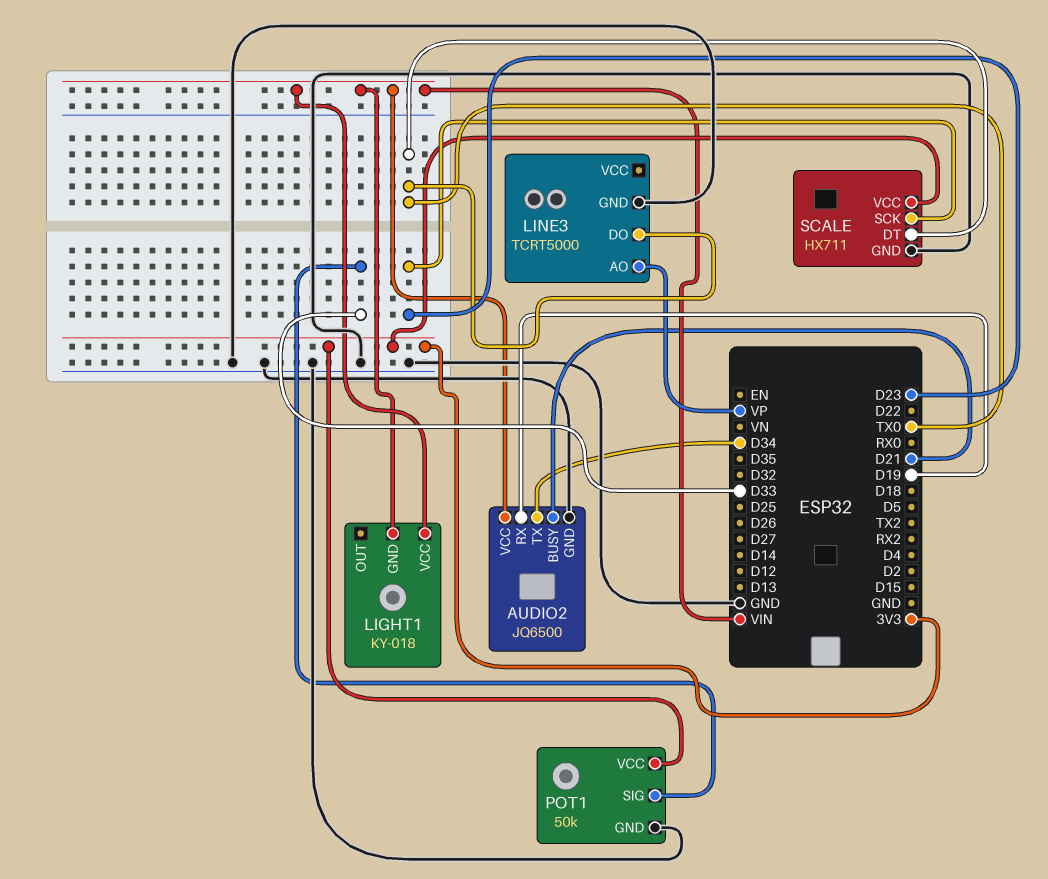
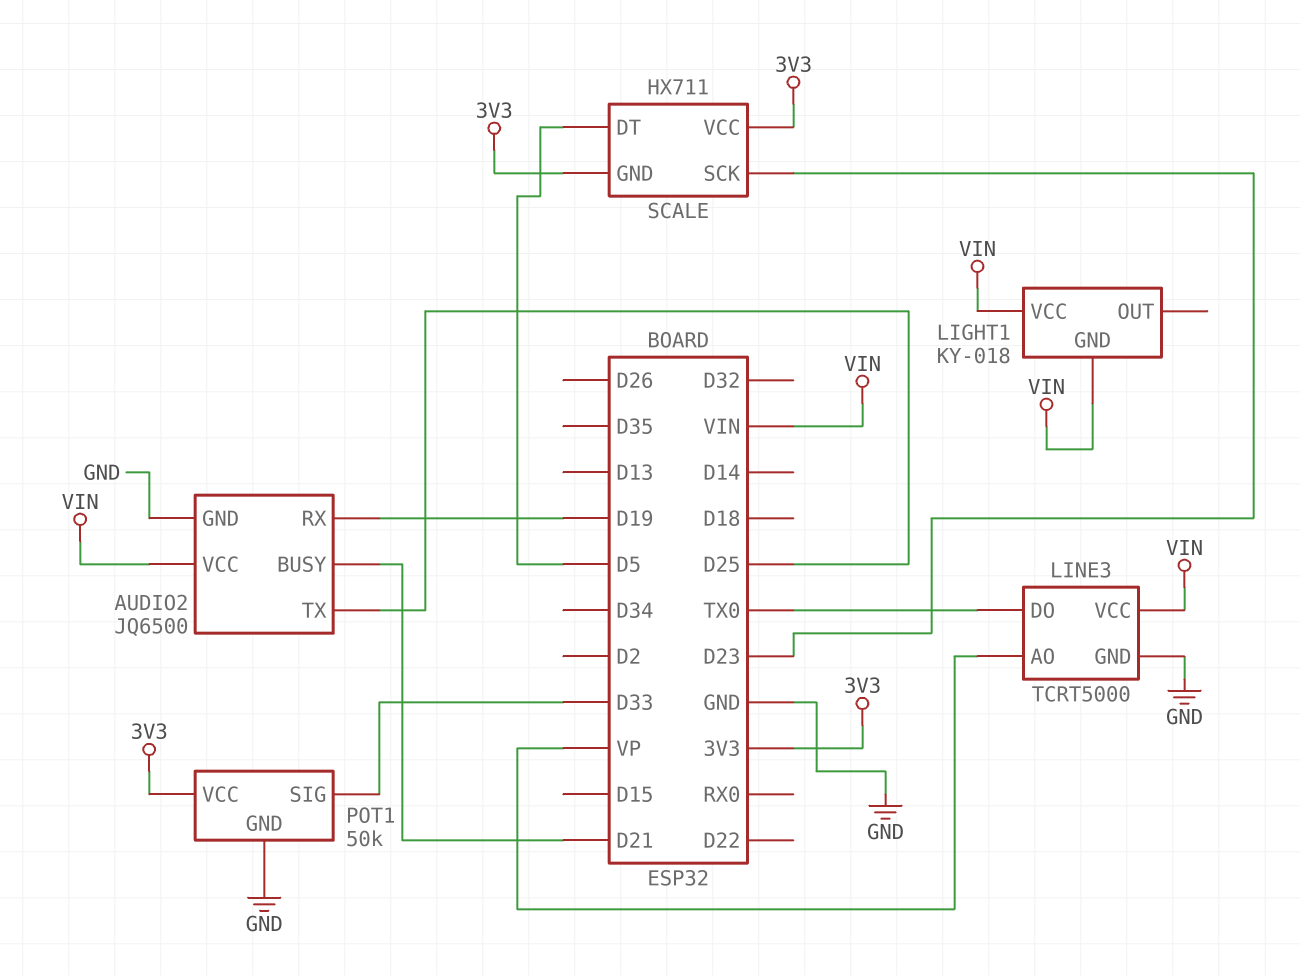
AUDIO2 pin TX: D34 -> D25
LINE3 pin VCC: none -> VIN
SCALE pin DT: TX0 -> D5
SCALE pin GND: GND -> 3V3

